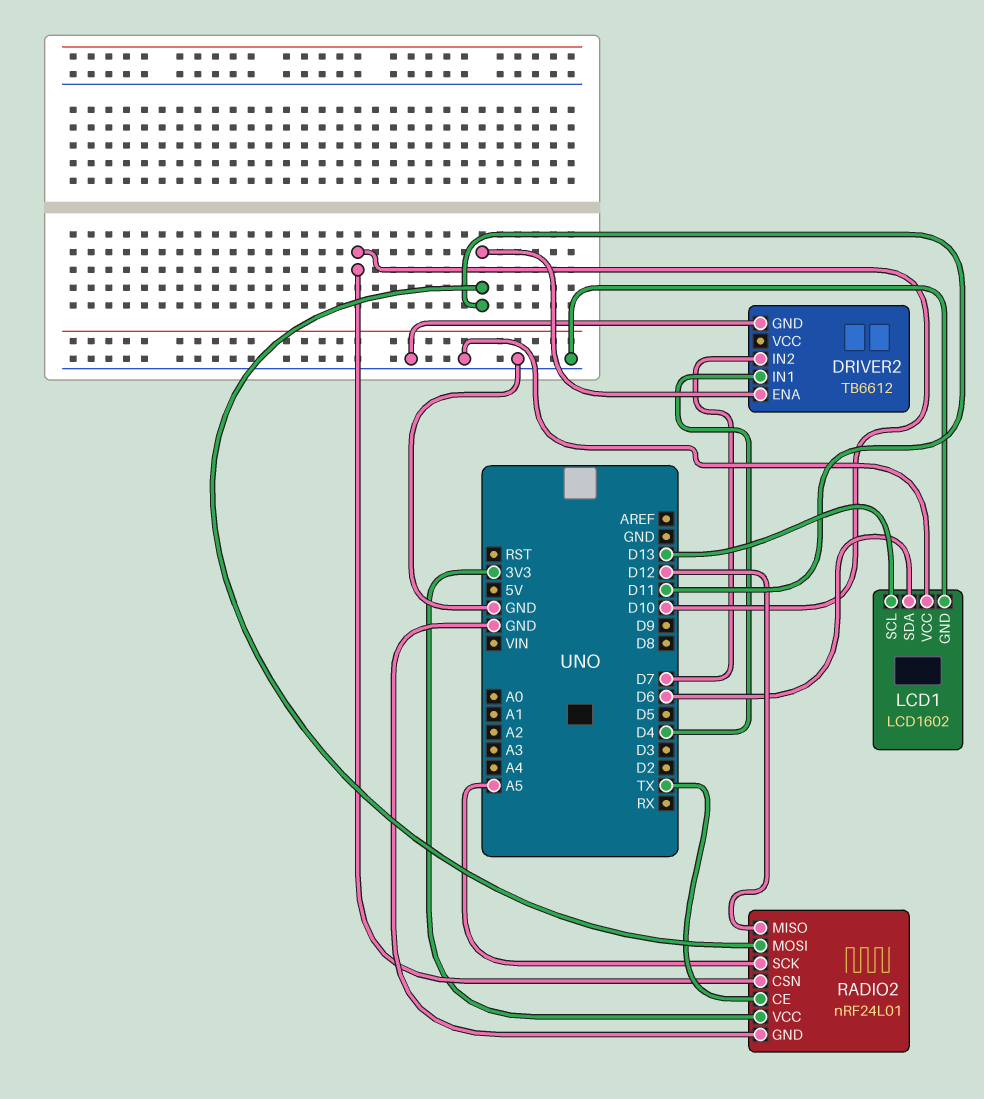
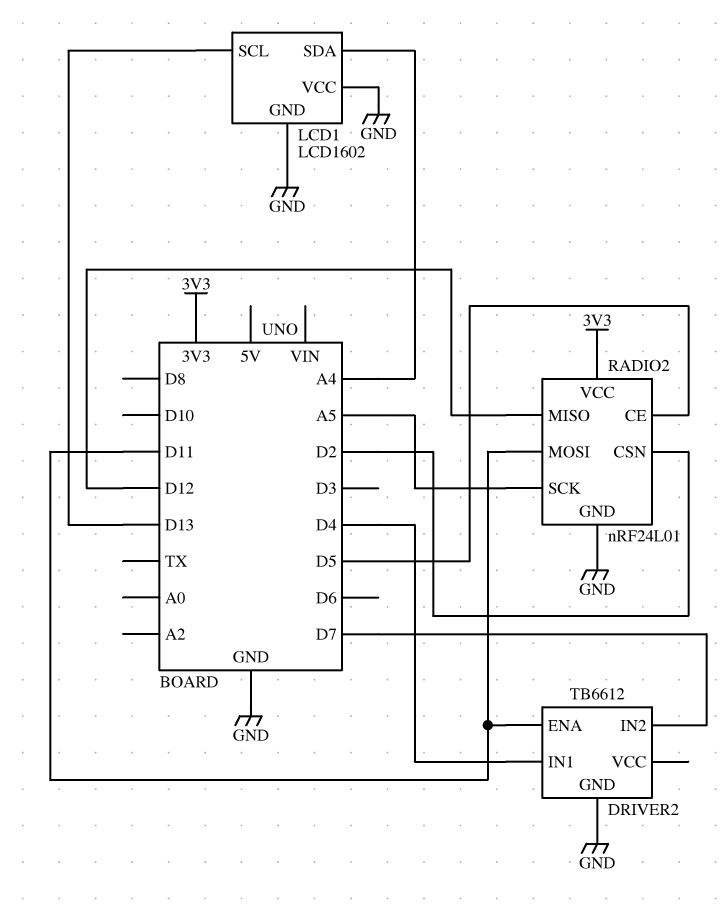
LCD1 pin SDA: D6 -> A4
RADIO2 pin CE: TX -> D5
RADIO2 pin CSN: D10 -> D2

